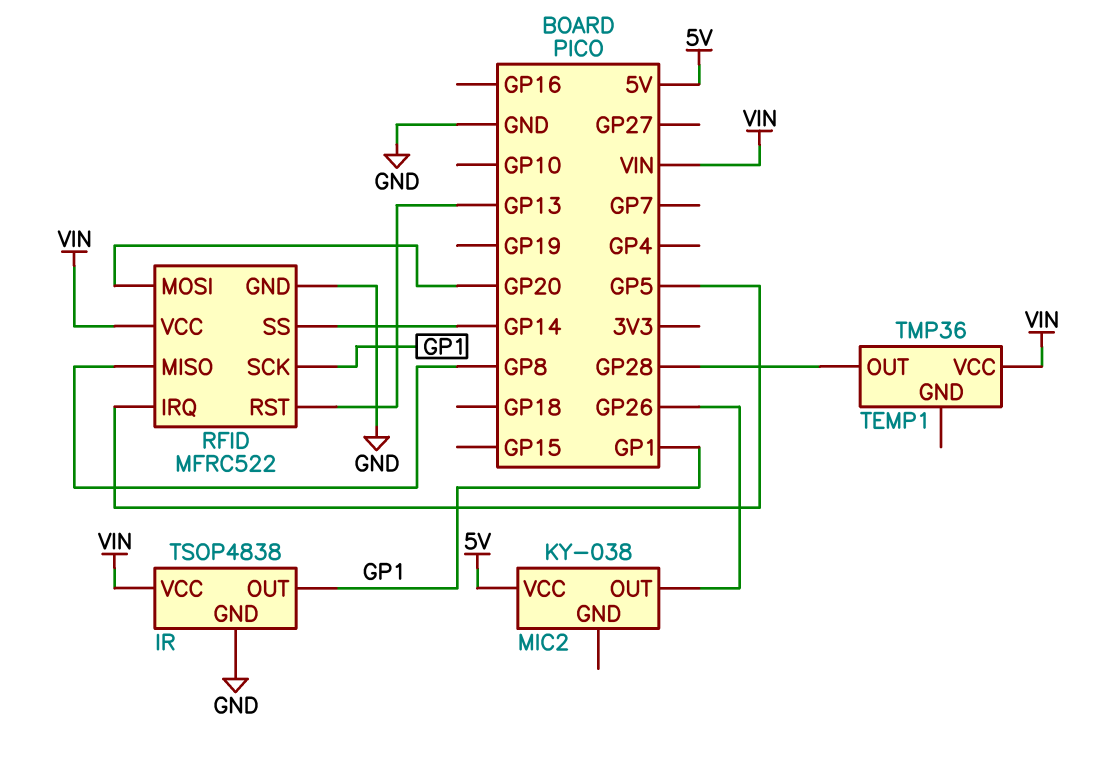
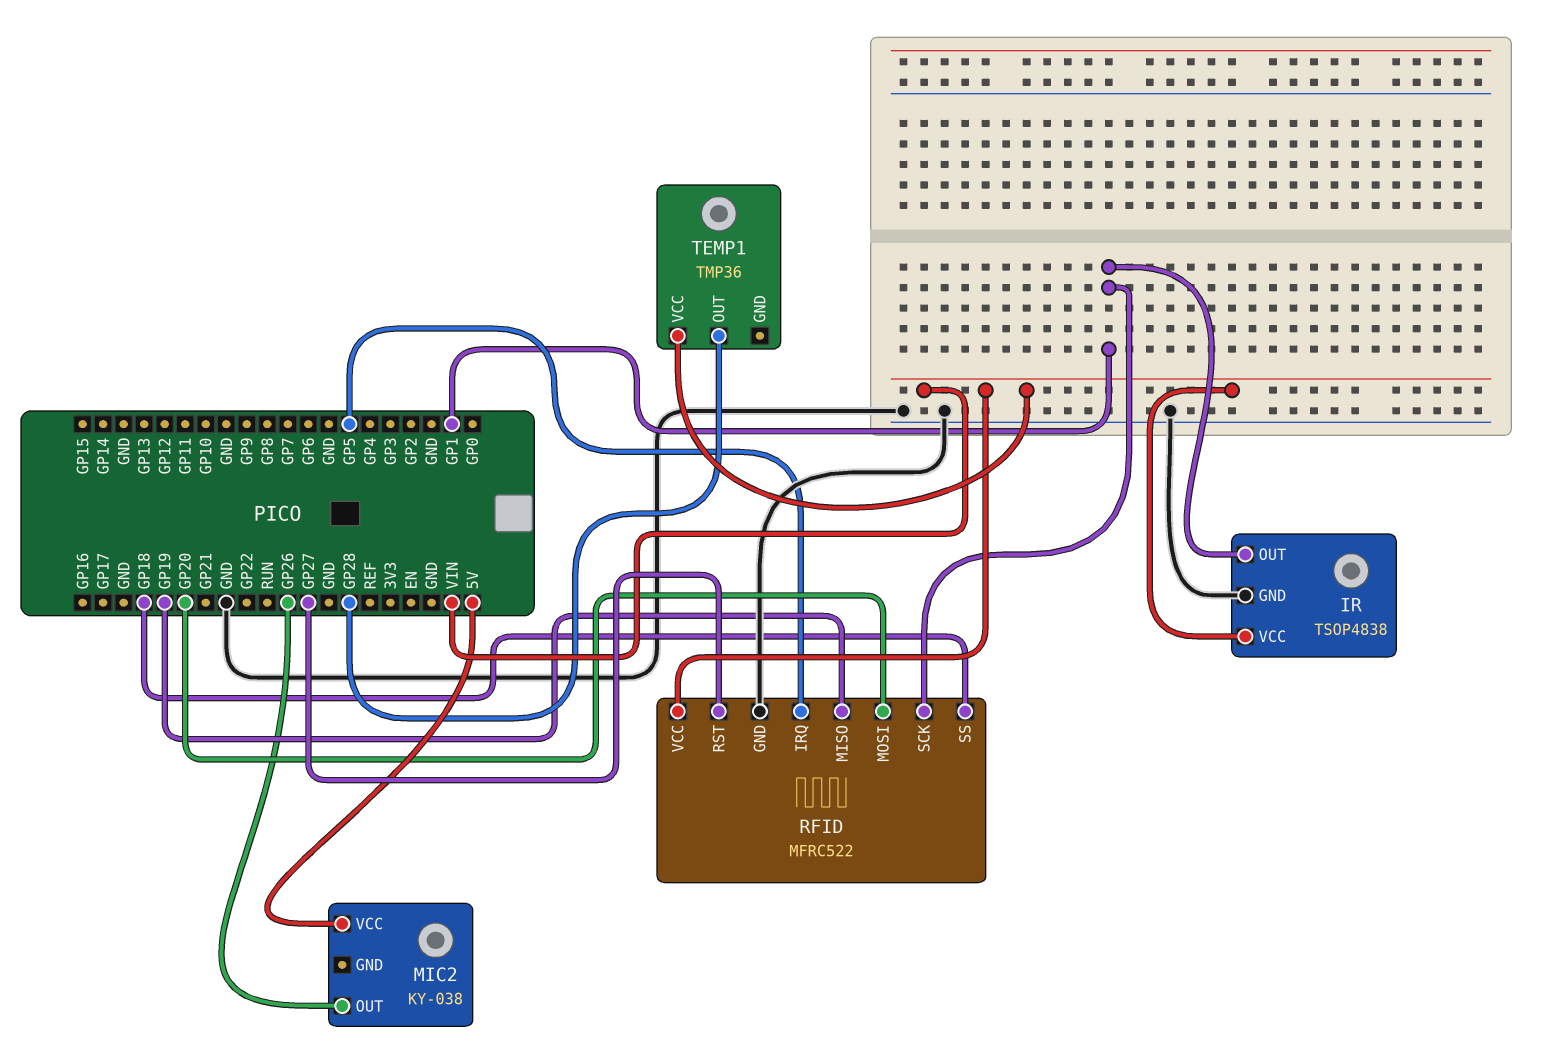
RFID pin MISO: GP8 -> GP19
RFID pin RST: GP13 -> GP27
RFID pin SS: GP14 -> GP18

